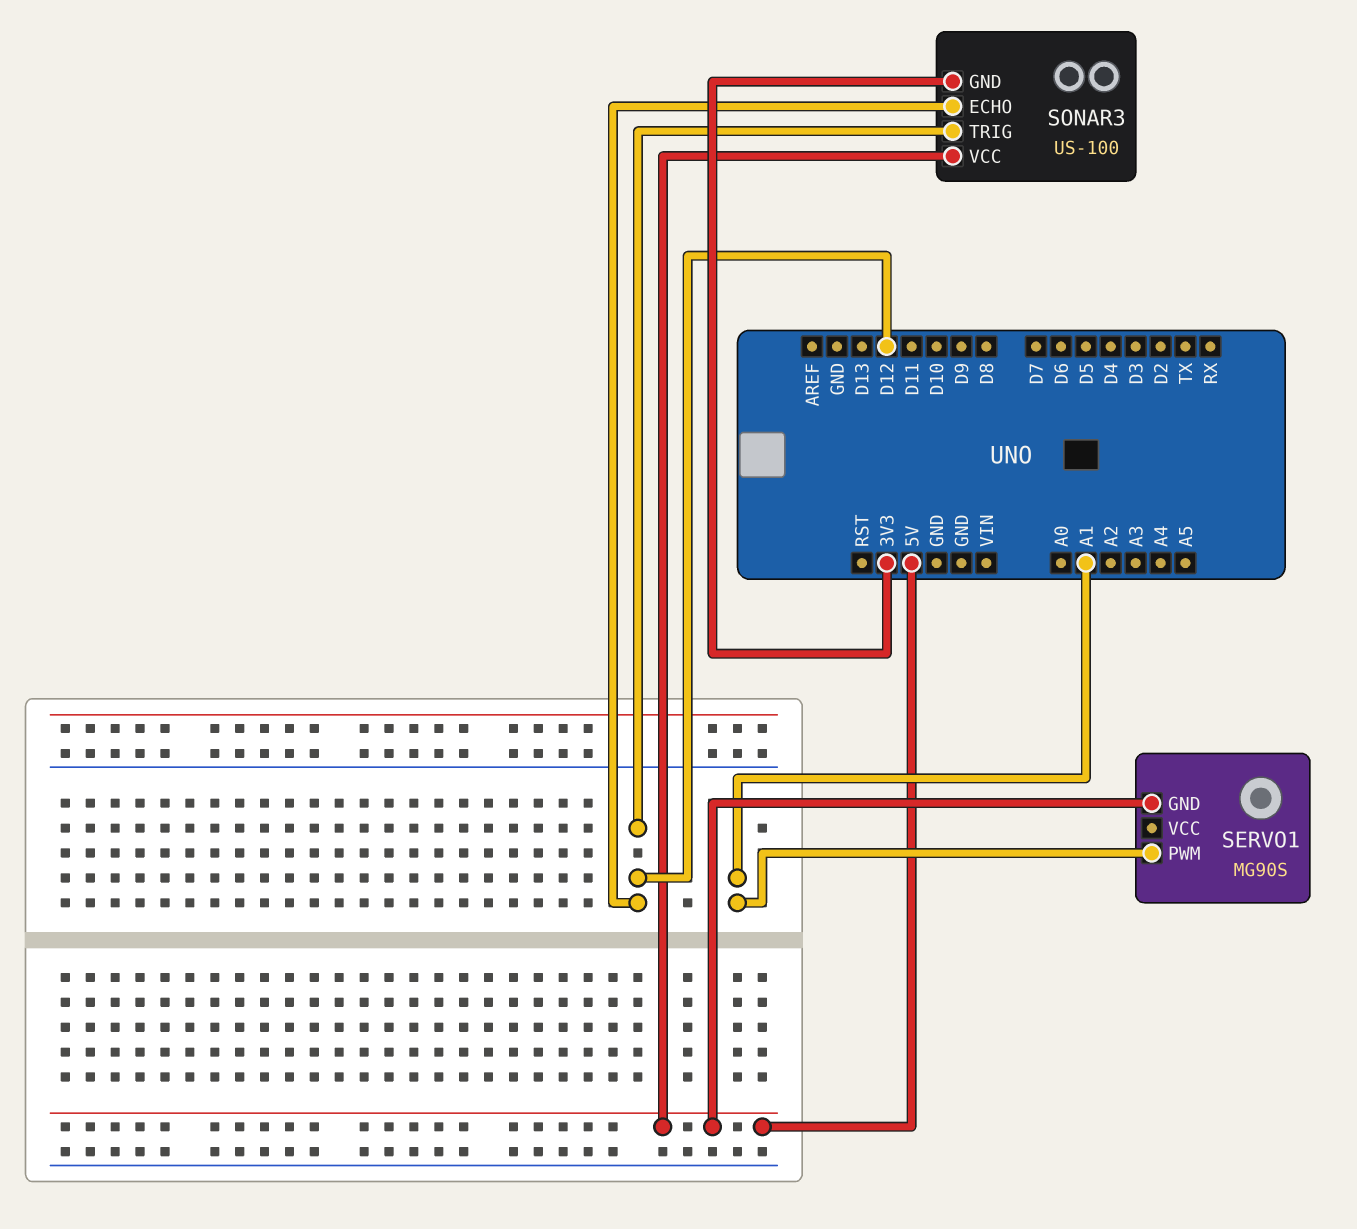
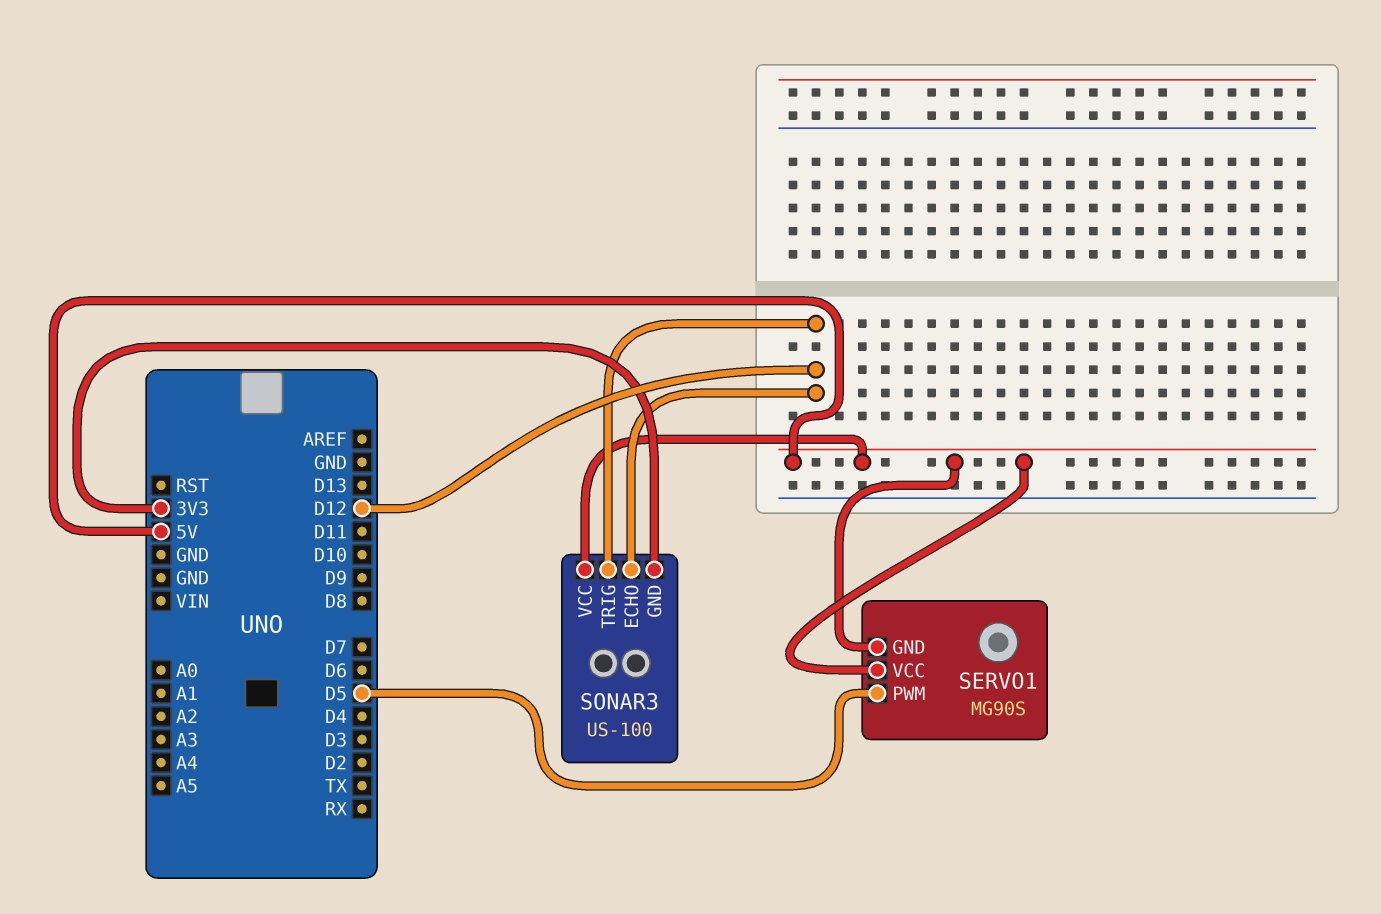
SERVO1 pin PWM: A1 -> D5
SERVO1 pin VCC: none -> 5V

